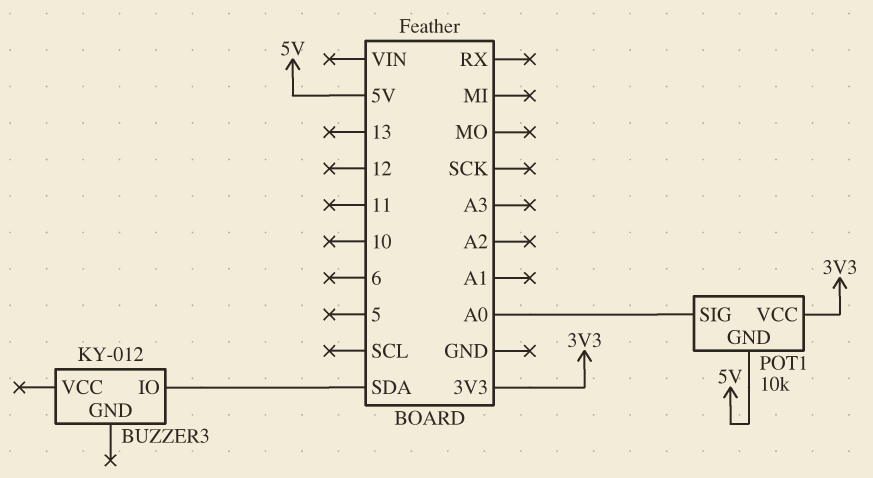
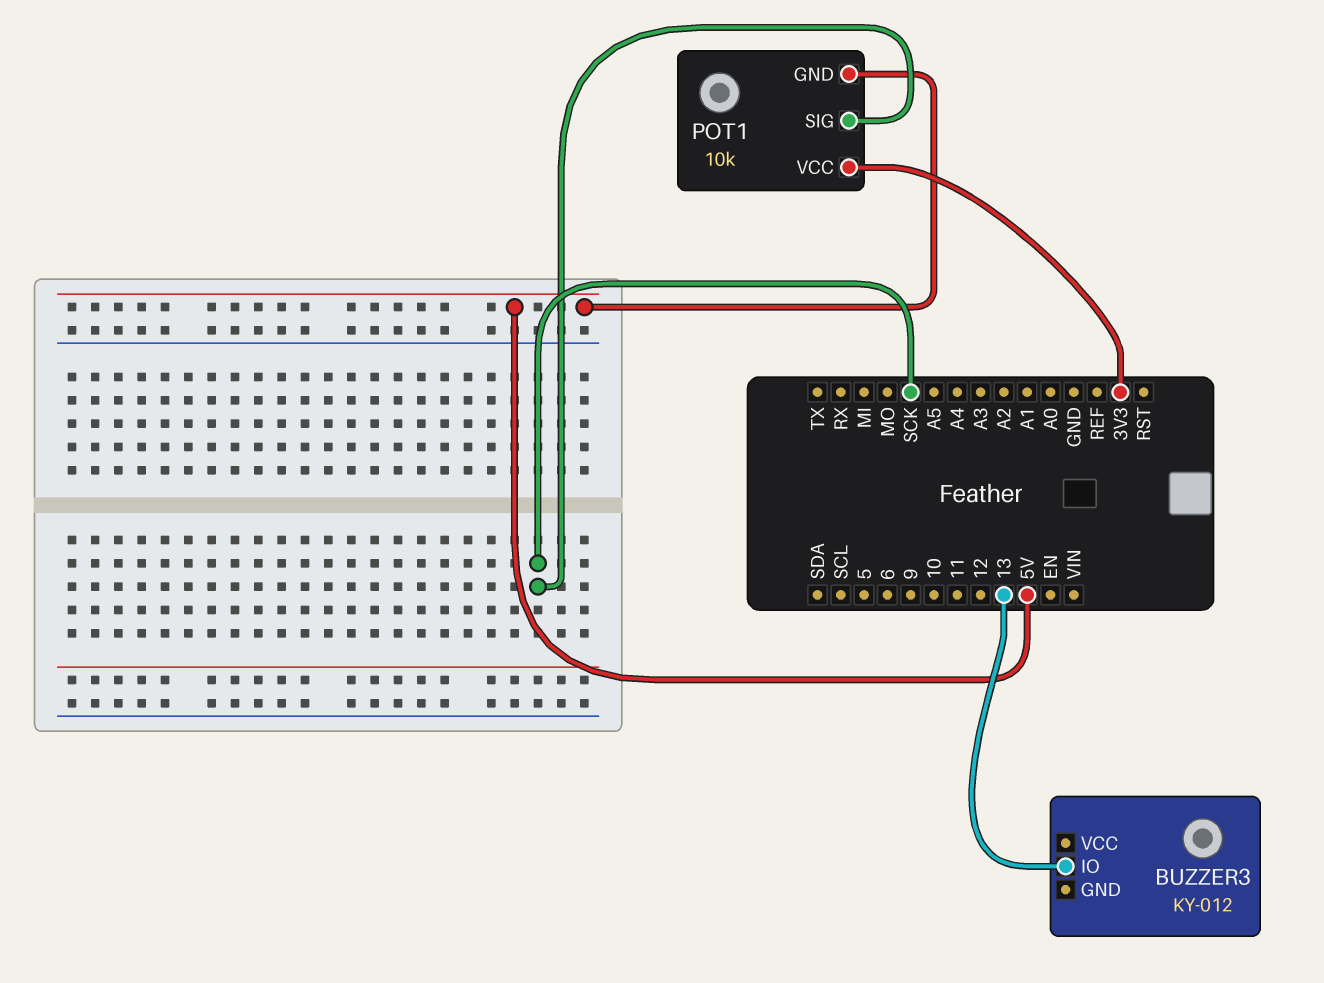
BUZZER3 pin IO: SDA -> 13
POT1 pin SIG: A0 -> SCK

